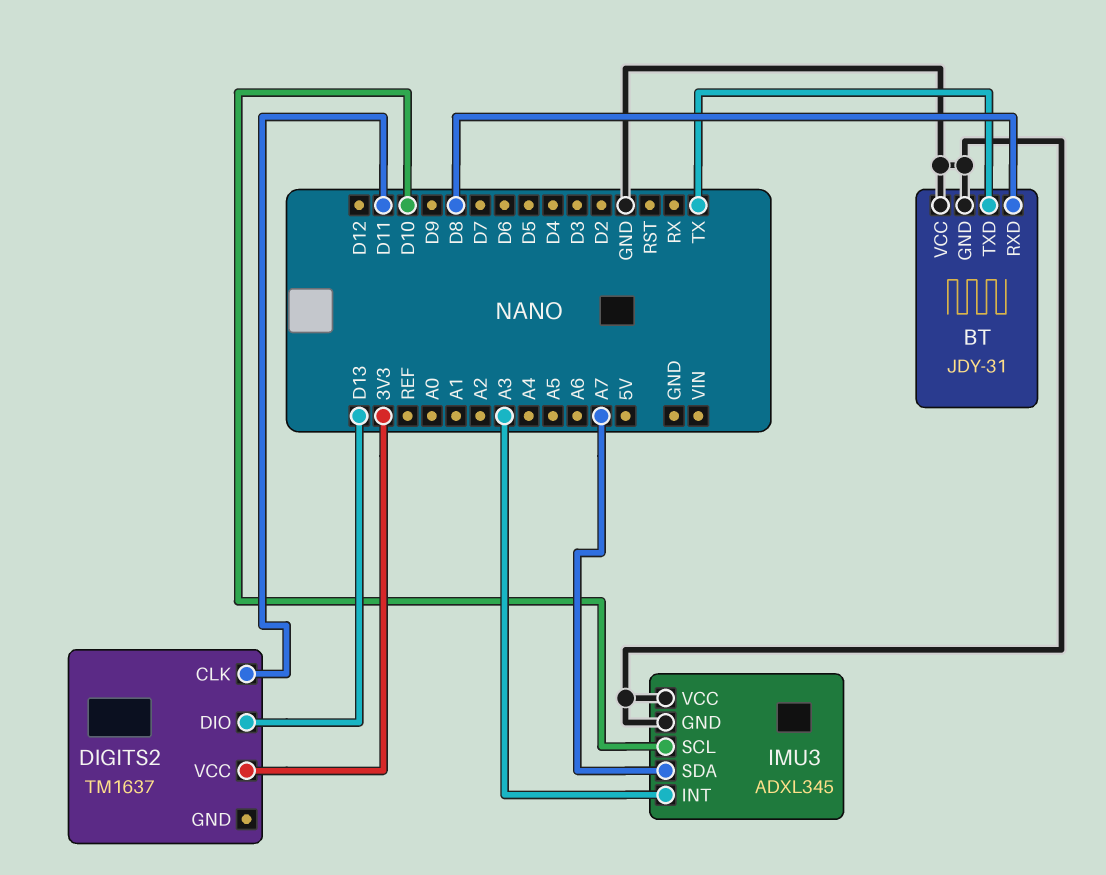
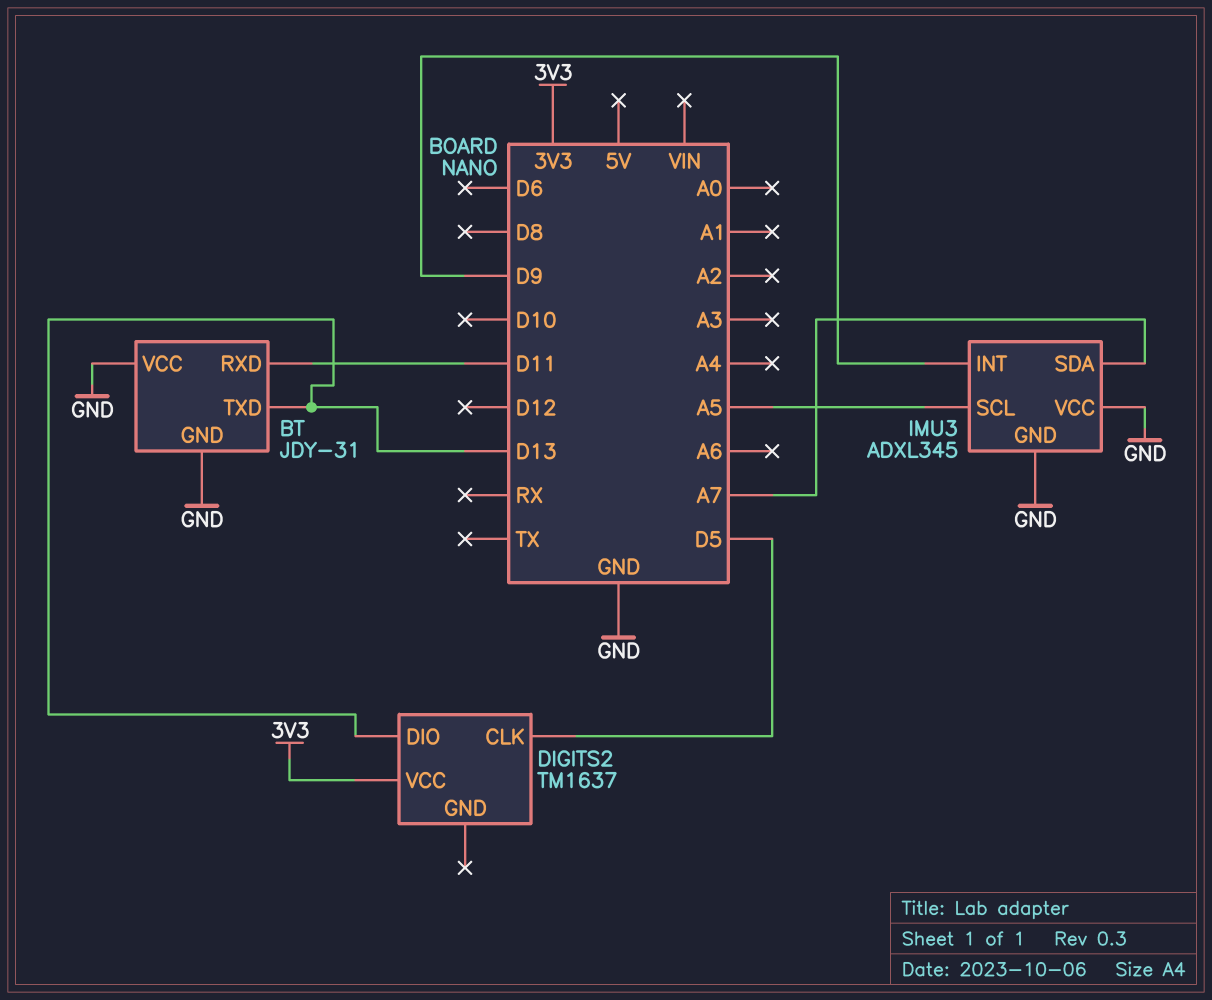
BT pin RXD: D8 -> D11
BT pin TXD: TX -> D13
DIGITS2 pin CLK: D11 -> D5
IMU3 pin INT: A3 -> D9
IMU3 pin SCL: D10 -> A5

